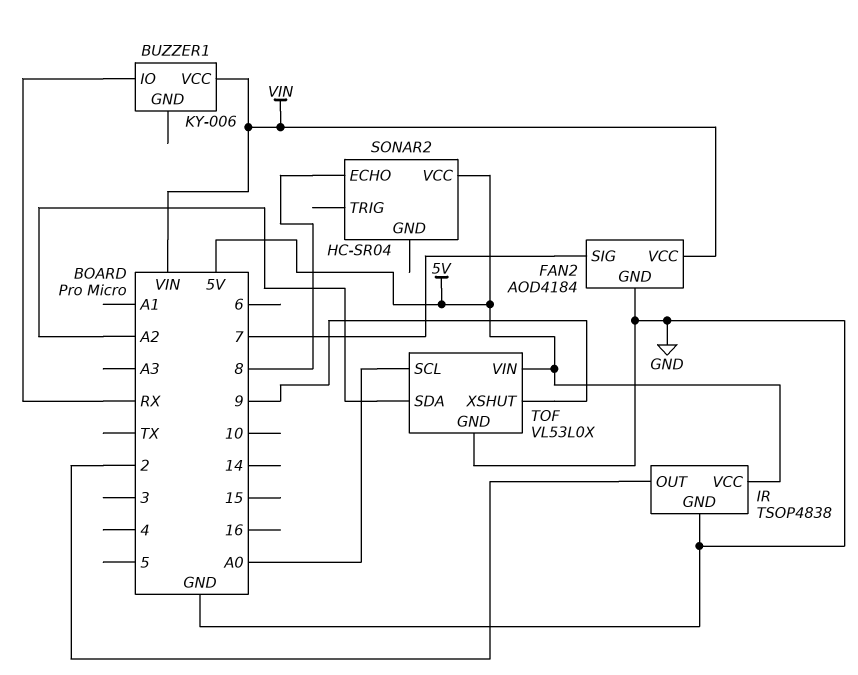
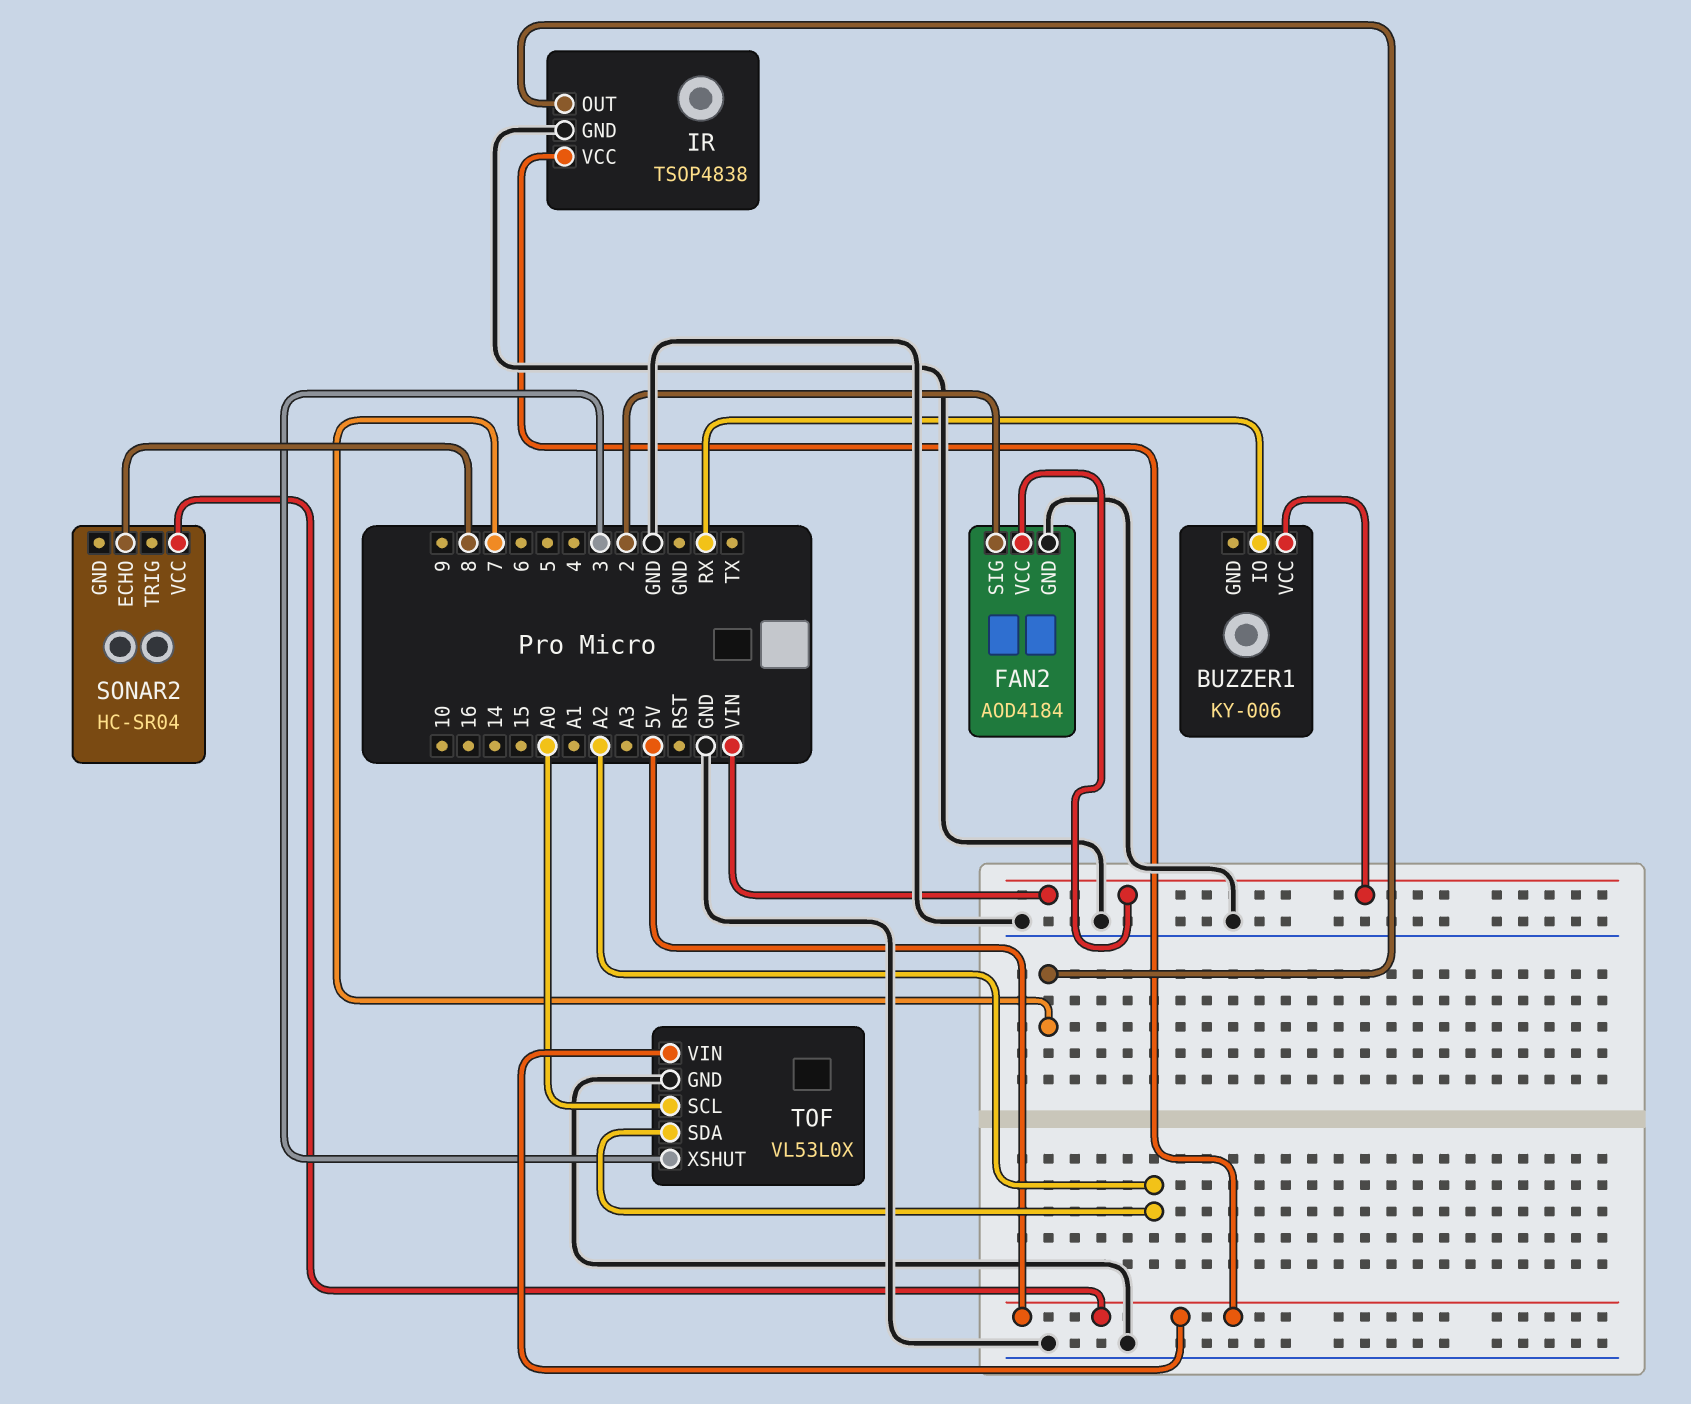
FAN2 pin SIG: 7 -> 2
IR pin OUT: 2 -> 7
TOF pin XSHUT: 9 -> 3

